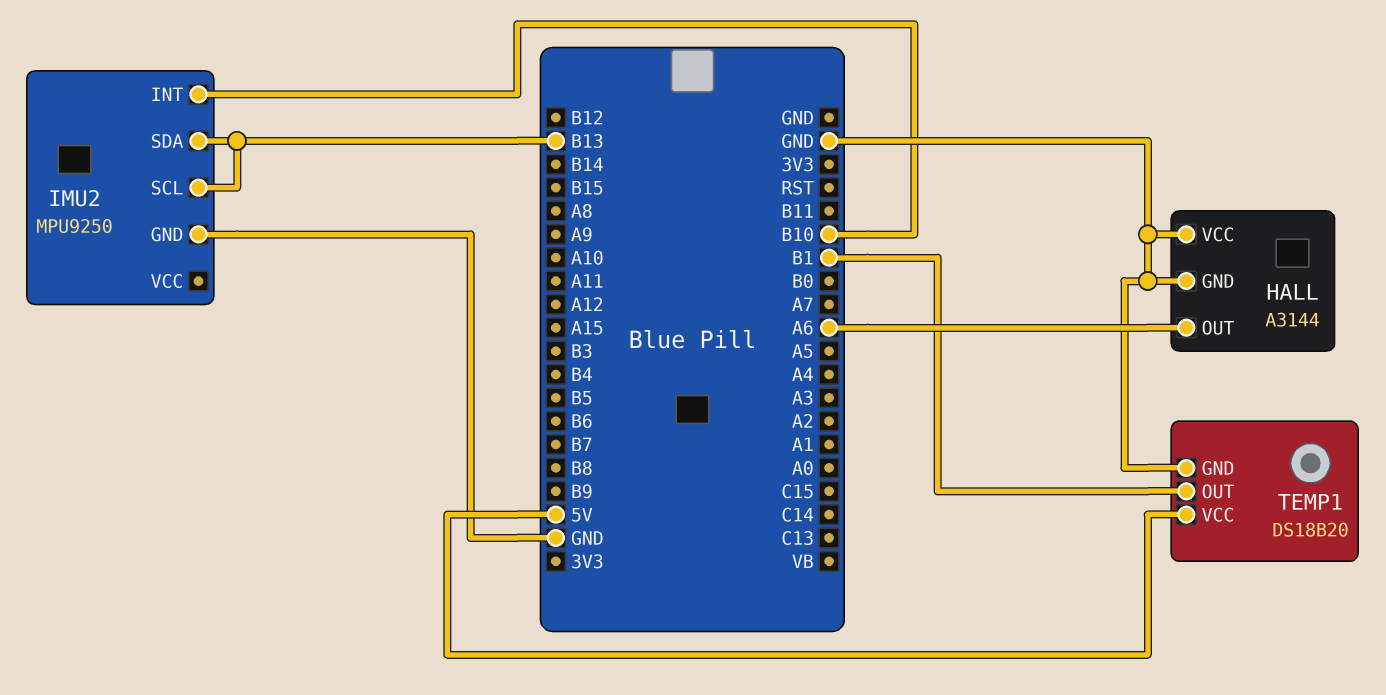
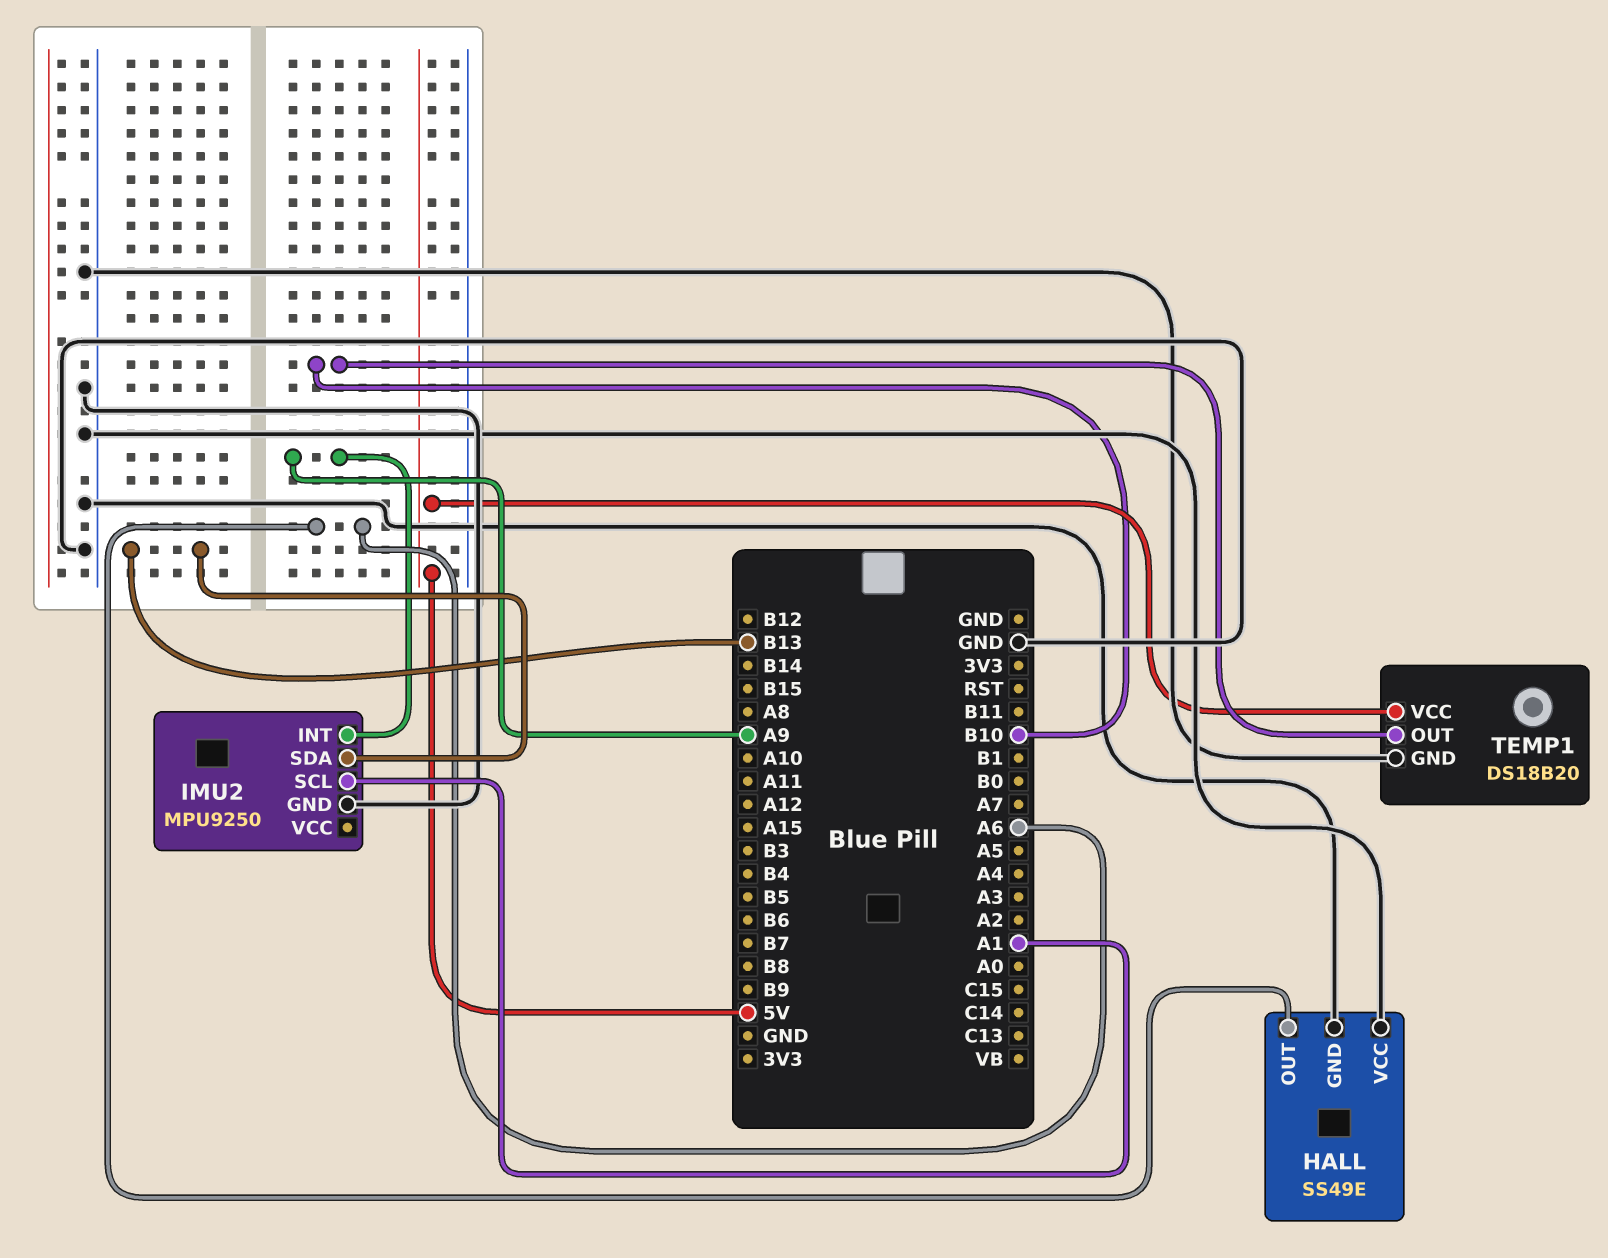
HALL: A3144 -> SS49E
IMU2 pin INT: B10 -> A9
IMU2 pin SCL: B13 -> A1
TEMP1 pin OUT: B1 -> B10

